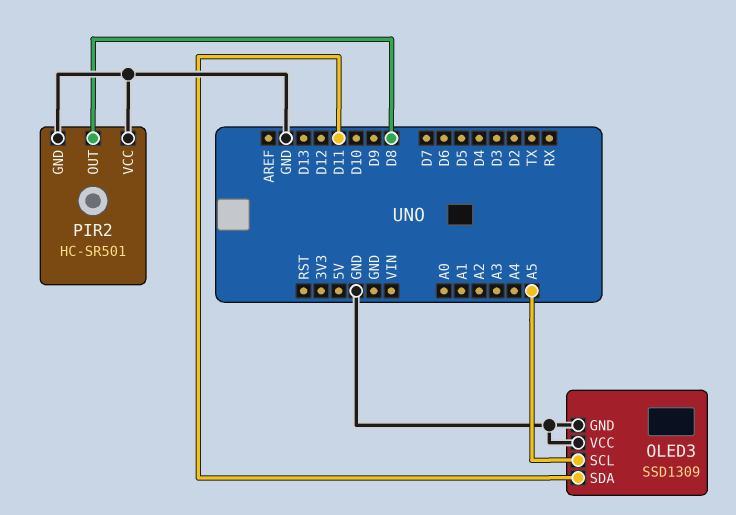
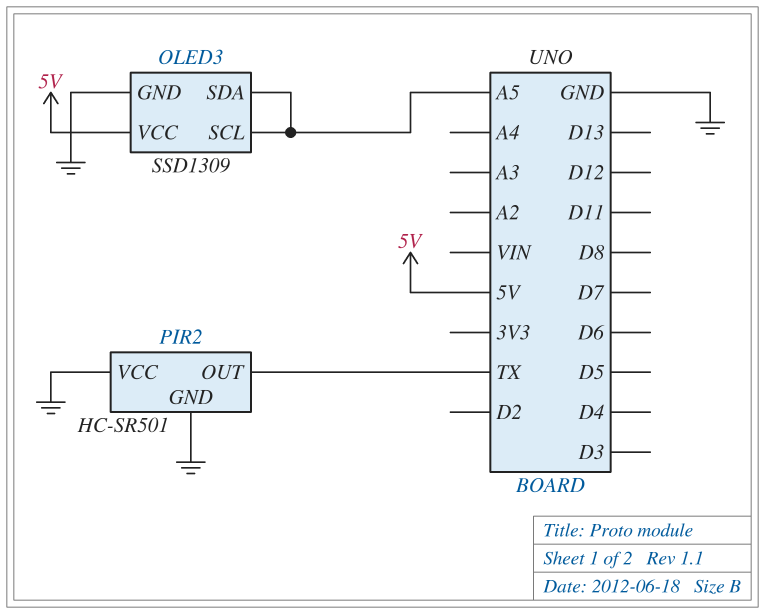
OLED3 pin SDA: D11 -> A5
OLED3 pin VCC: GND -> 5V
PIR2 pin OUT: D8 -> TX

